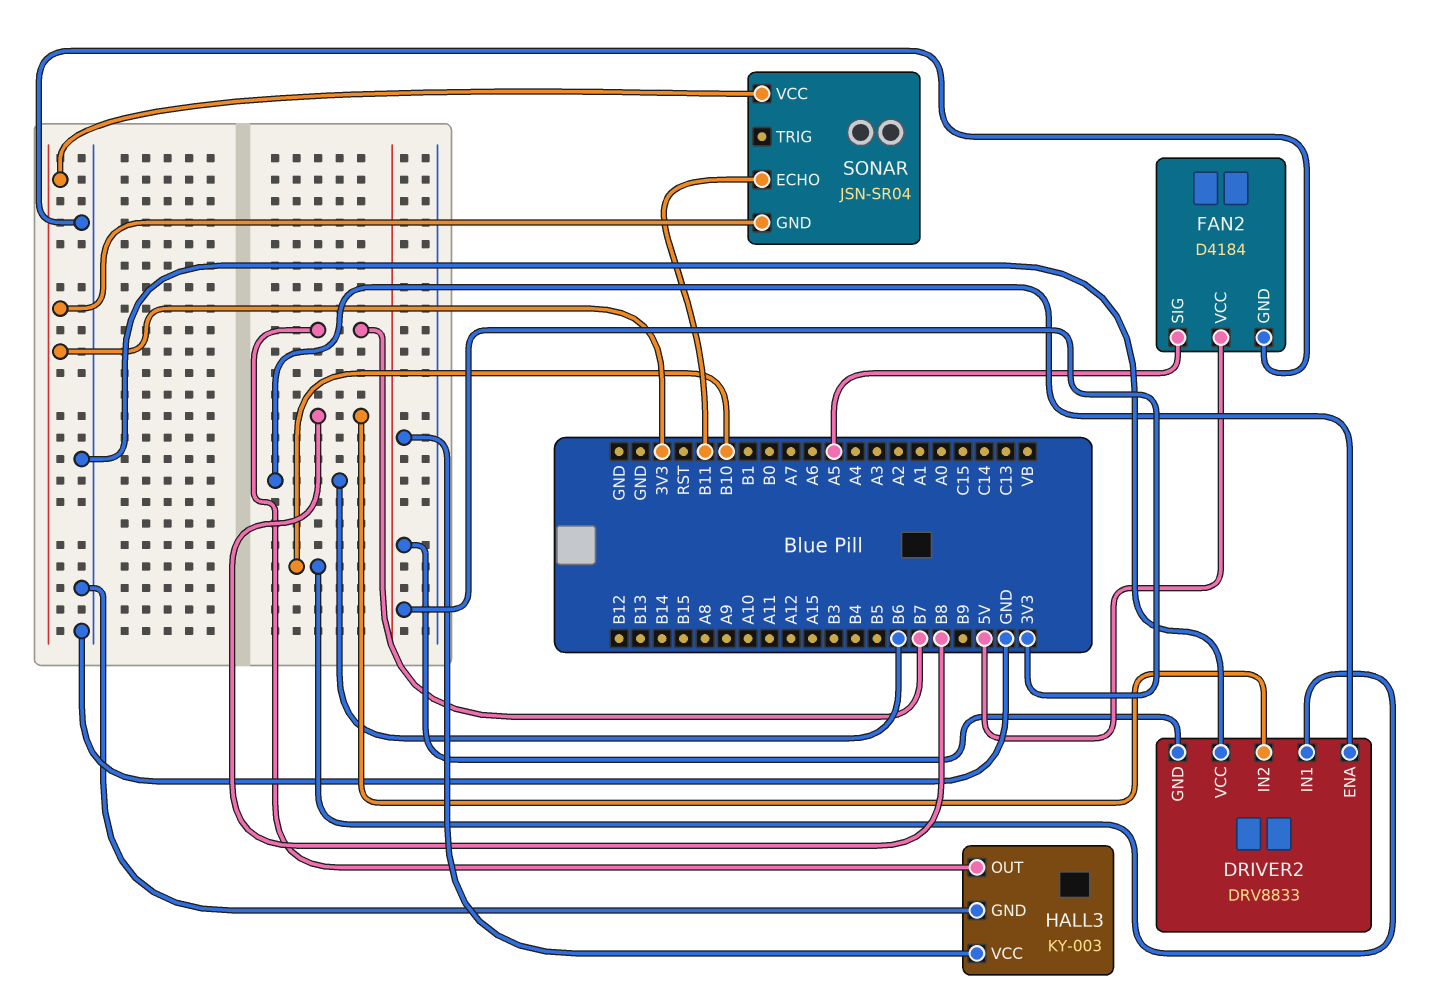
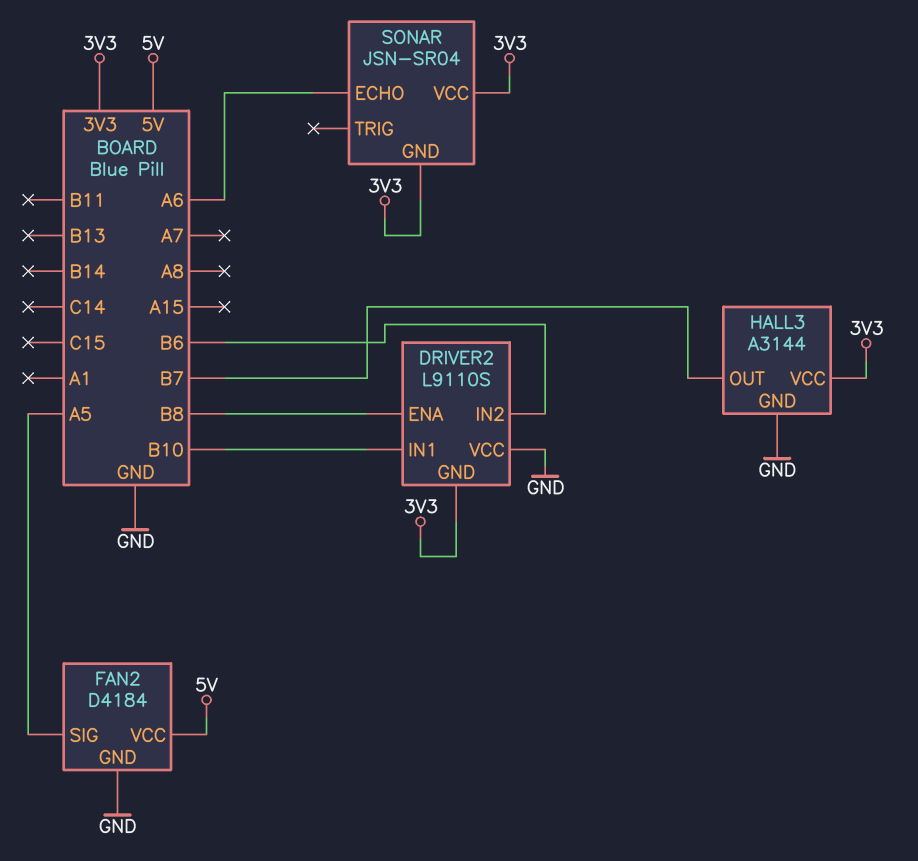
DRIVER2: DRV8833 -> L9110S
DRIVER2 pin ENA: B6 -> B8
DRIVER2 pin IN2: B8 -> B6
HALL3: KY-003 -> A3144
SONAR pin ECHO: B11 -> A6

